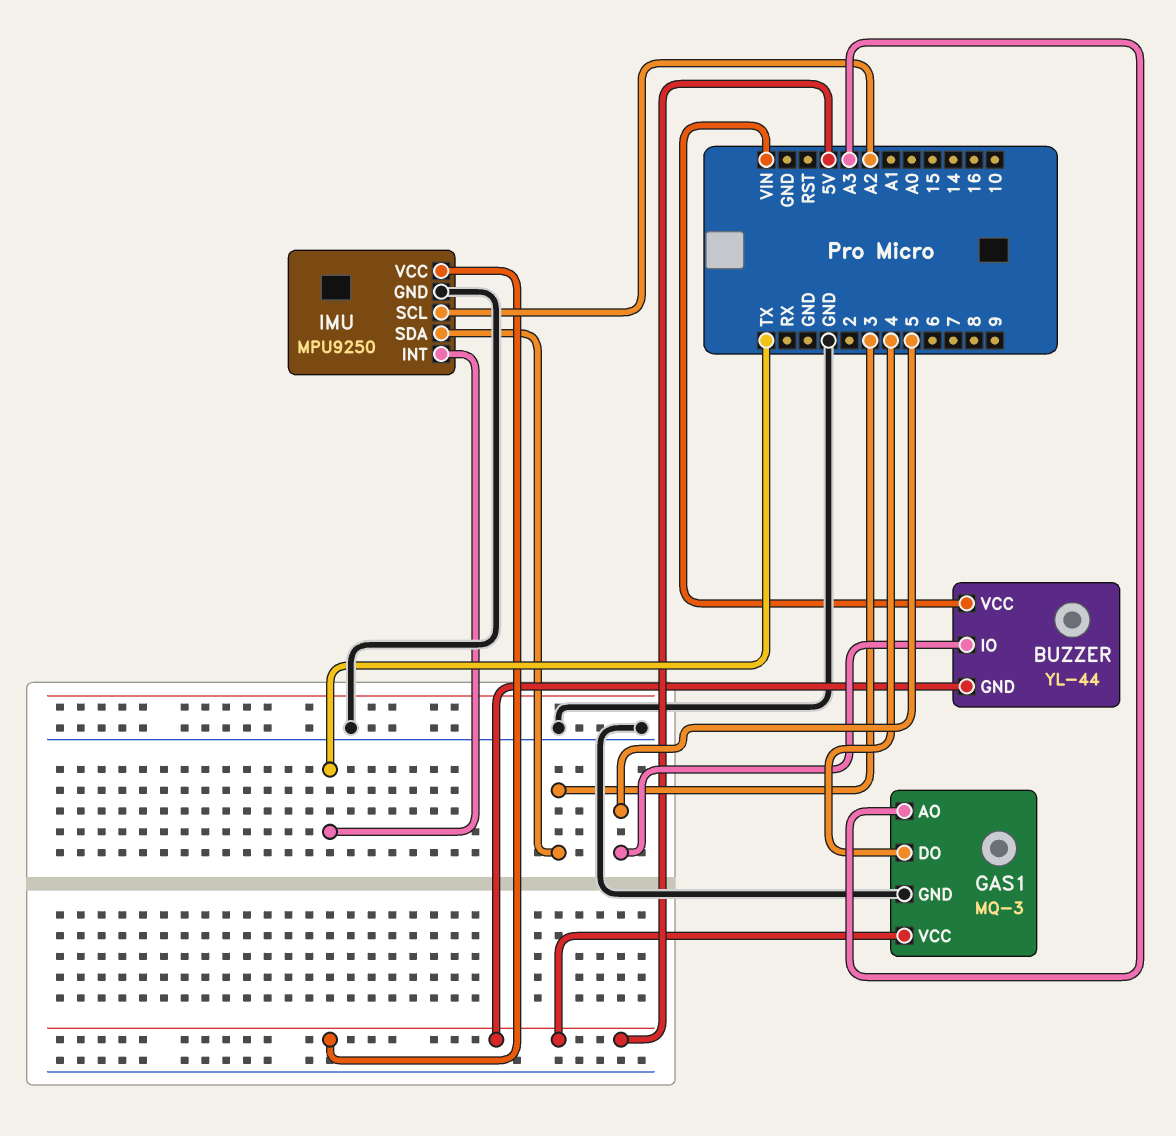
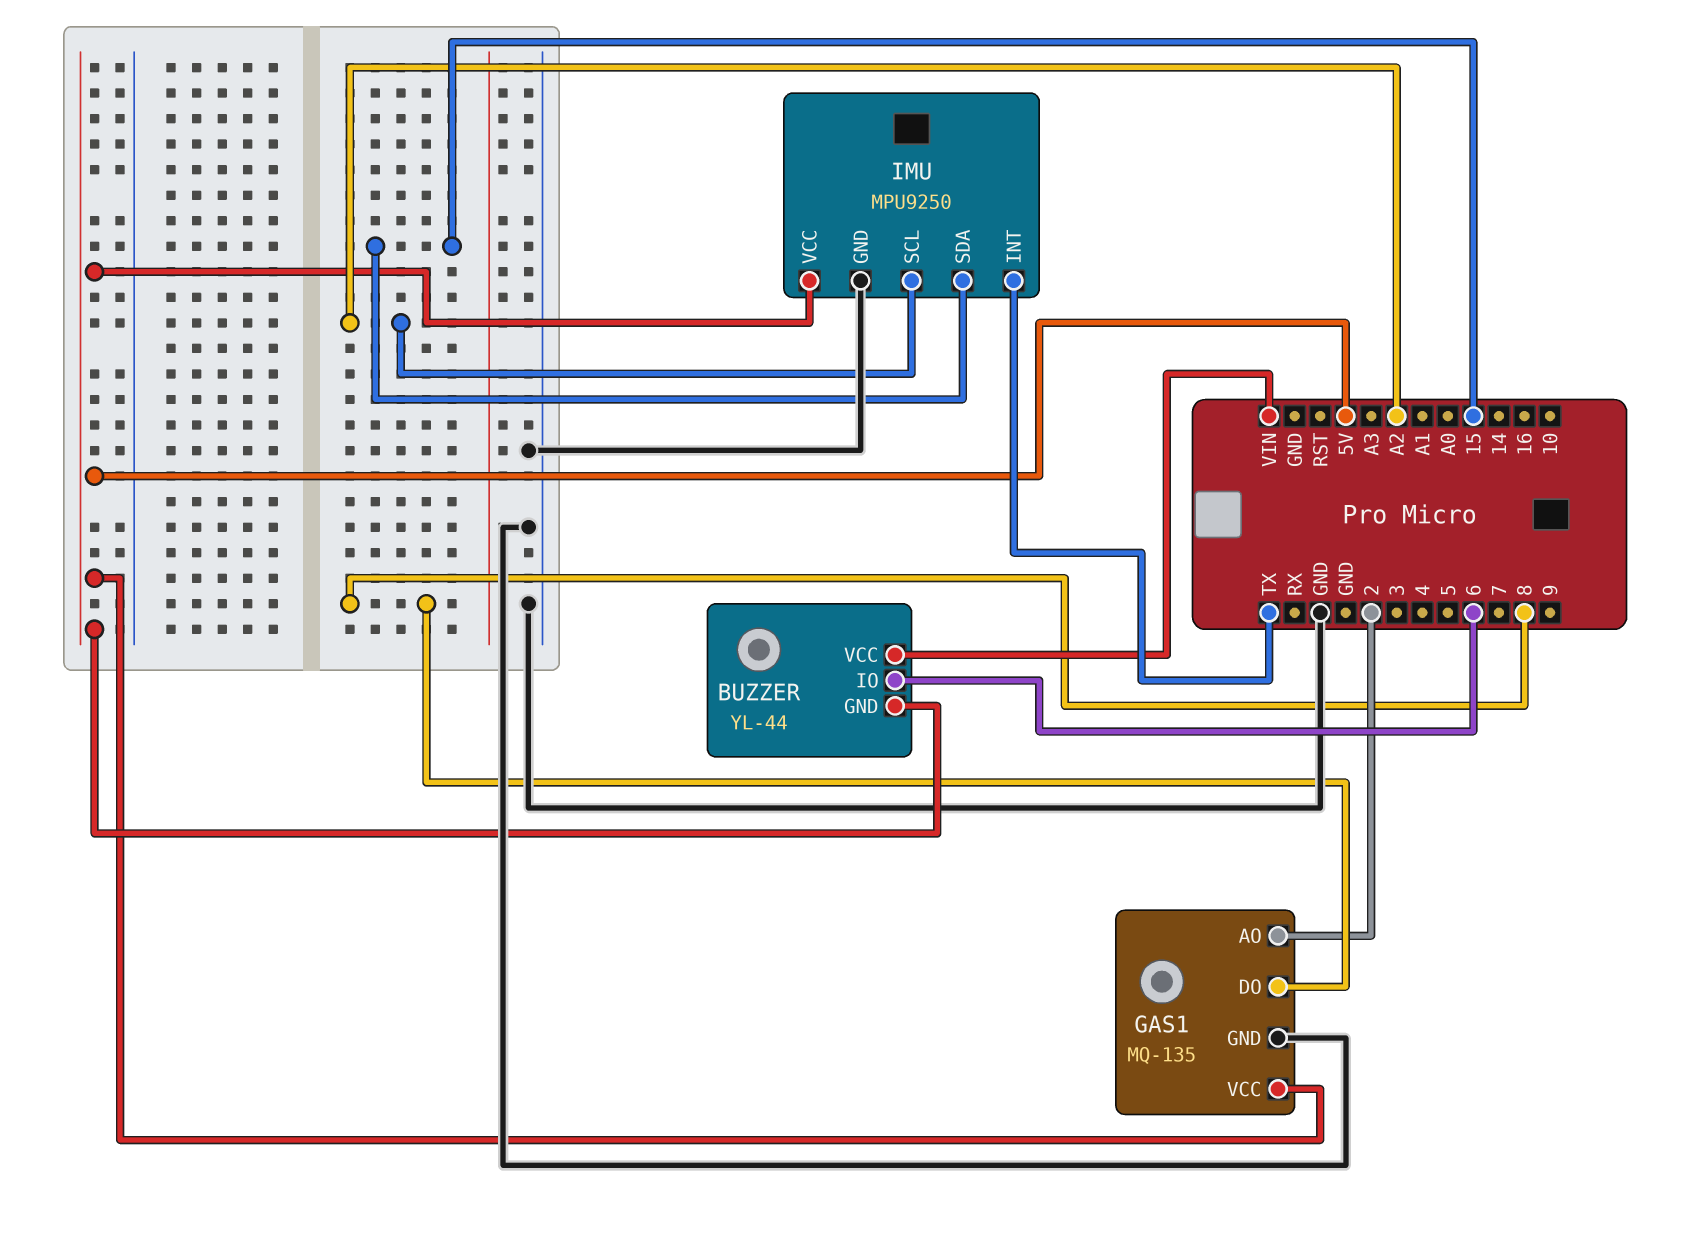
BUZZER pin IO: 5 -> 6
GAS1: MQ-3 -> MQ-135
GAS1 pin AO: A3 -> 2
GAS1 pin DO: 4 -> 8
IMU pin SDA: 3 -> 15

